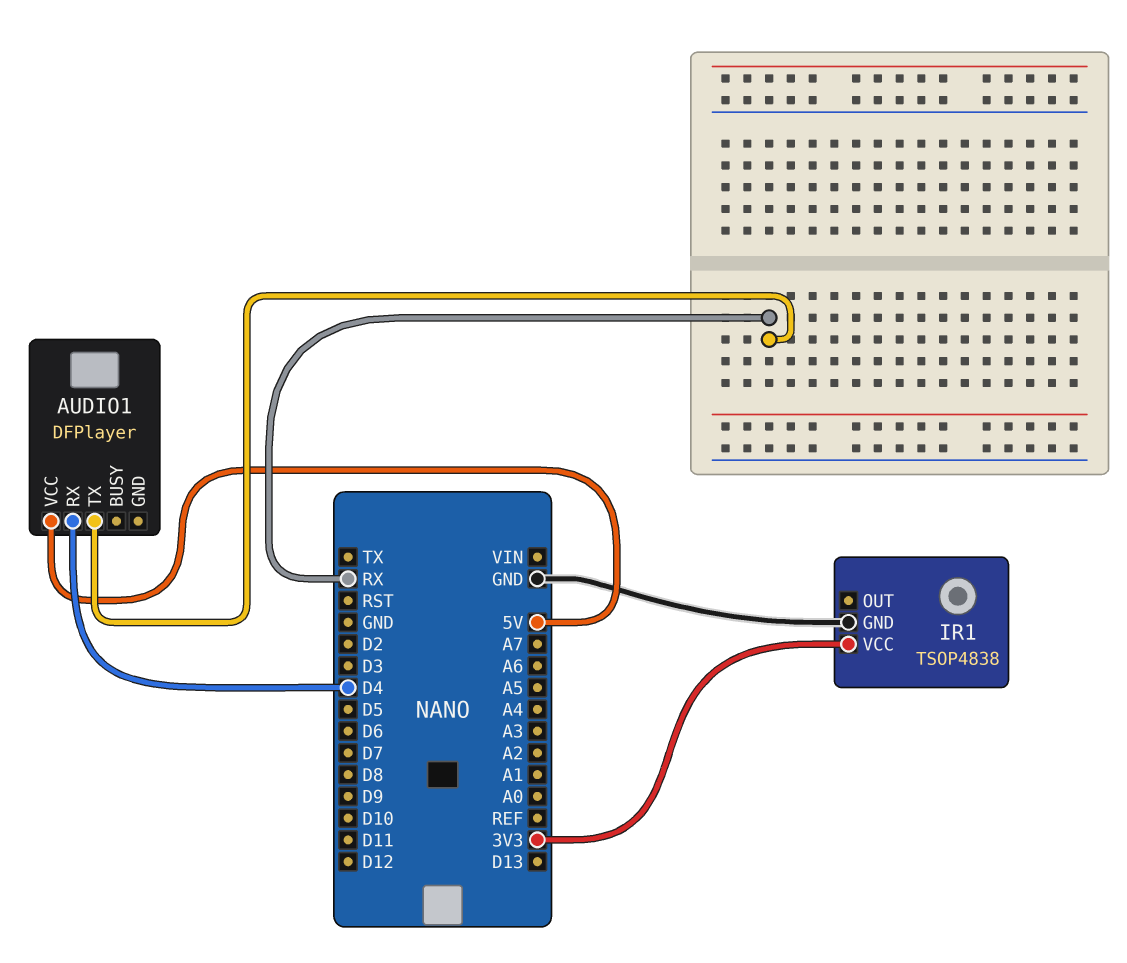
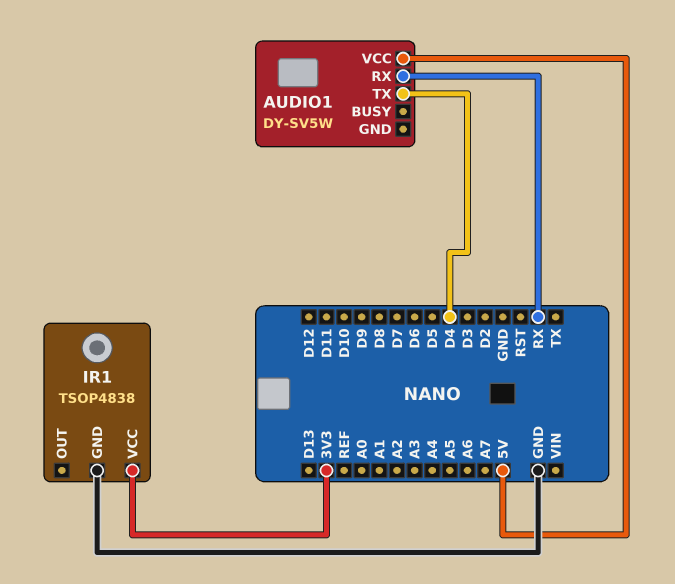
AUDIO1: DFPlayer -> DY-SV5W
AUDIO1 pin RX: D4 -> RX
AUDIO1 pin TX: RX -> D4

